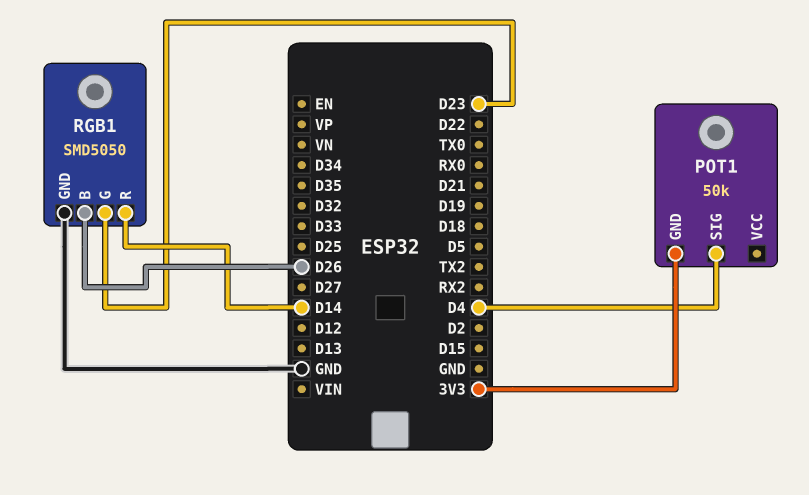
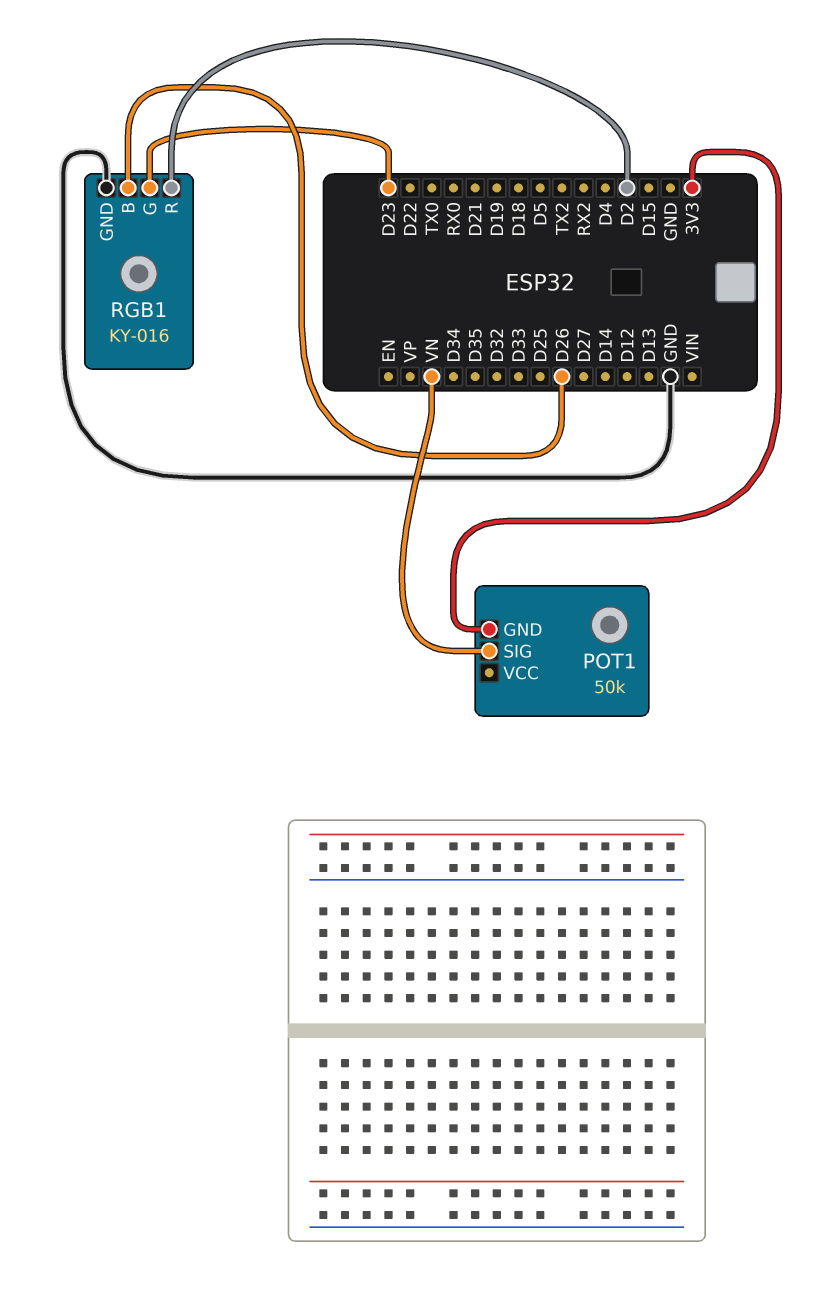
POT1 pin SIG: D4 -> VN
RGB1: SMD5050 -> KY-016
RGB1 pin R: D14 -> D2

